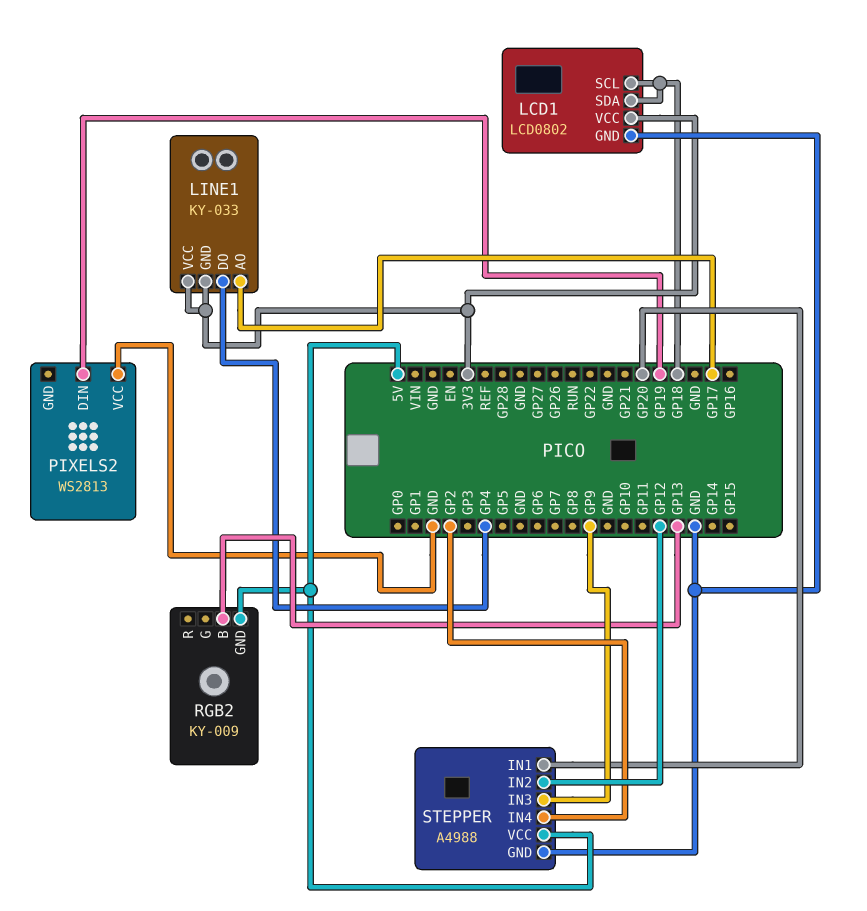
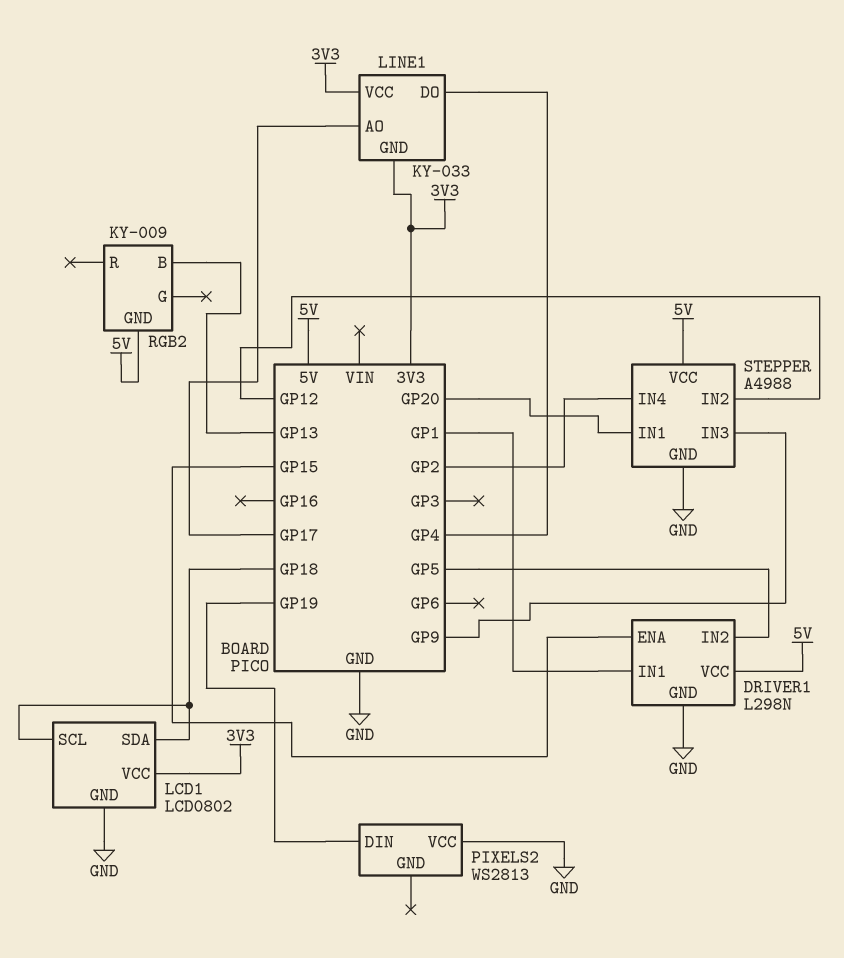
DRIVER1: none -> L298N
DRIVER1 pin ENA: none -> GP15
DRIVER1 pin GND: none -> GND
DRIVER1 pin IN1: none -> GP1
DRIVER1 pin IN2: none -> GP5
DRIVER1 pin VCC: none -> 5V

